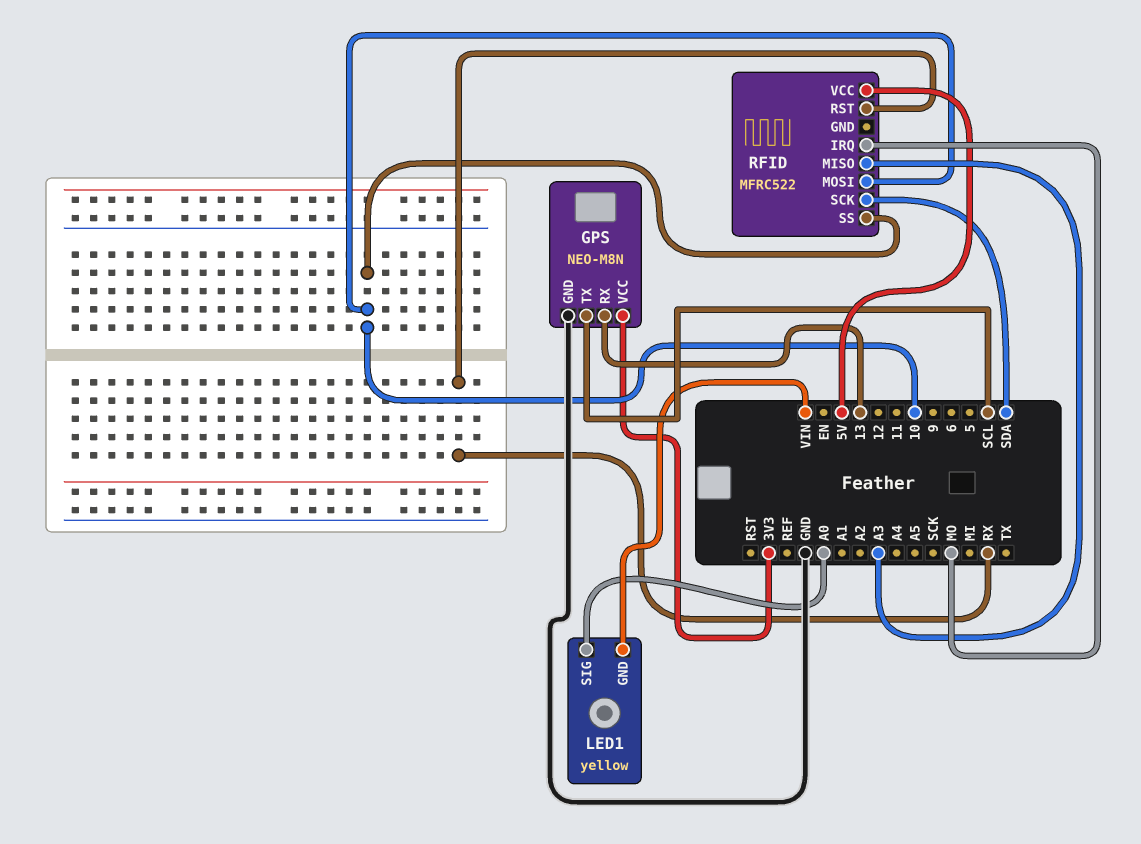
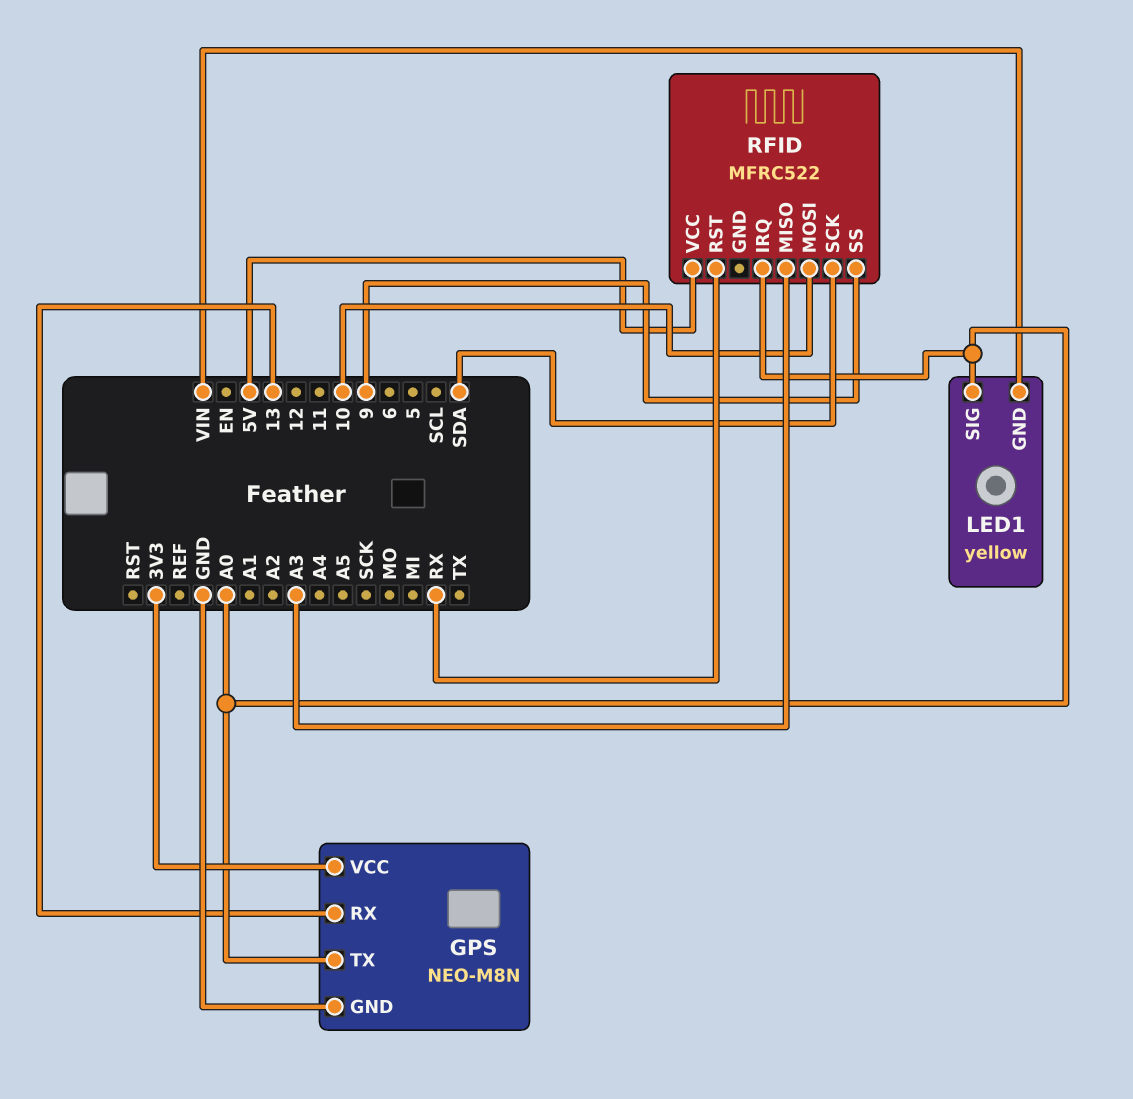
GPS pin TX: SCL -> A0
RFID pin IRQ: MO -> A0
RFID pin SS: 10 -> 9

